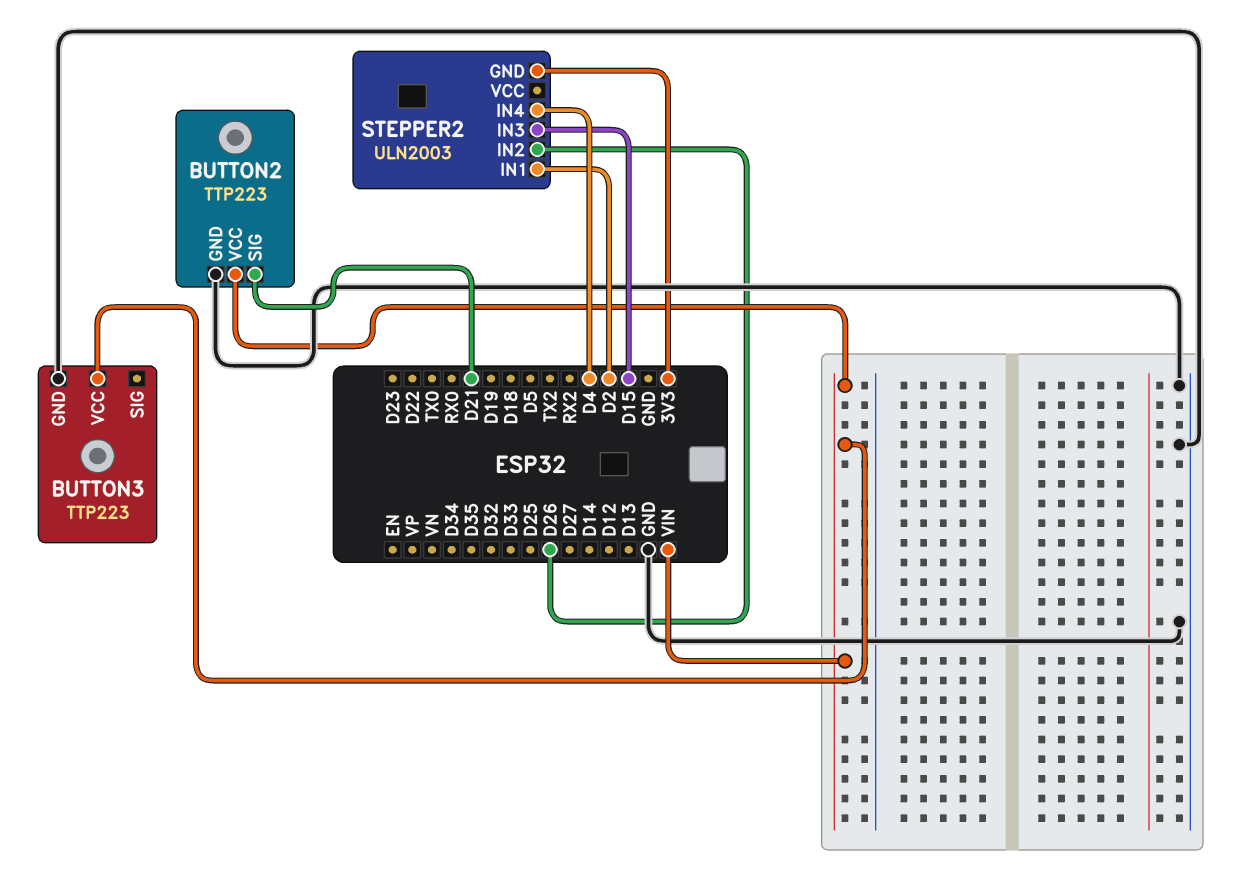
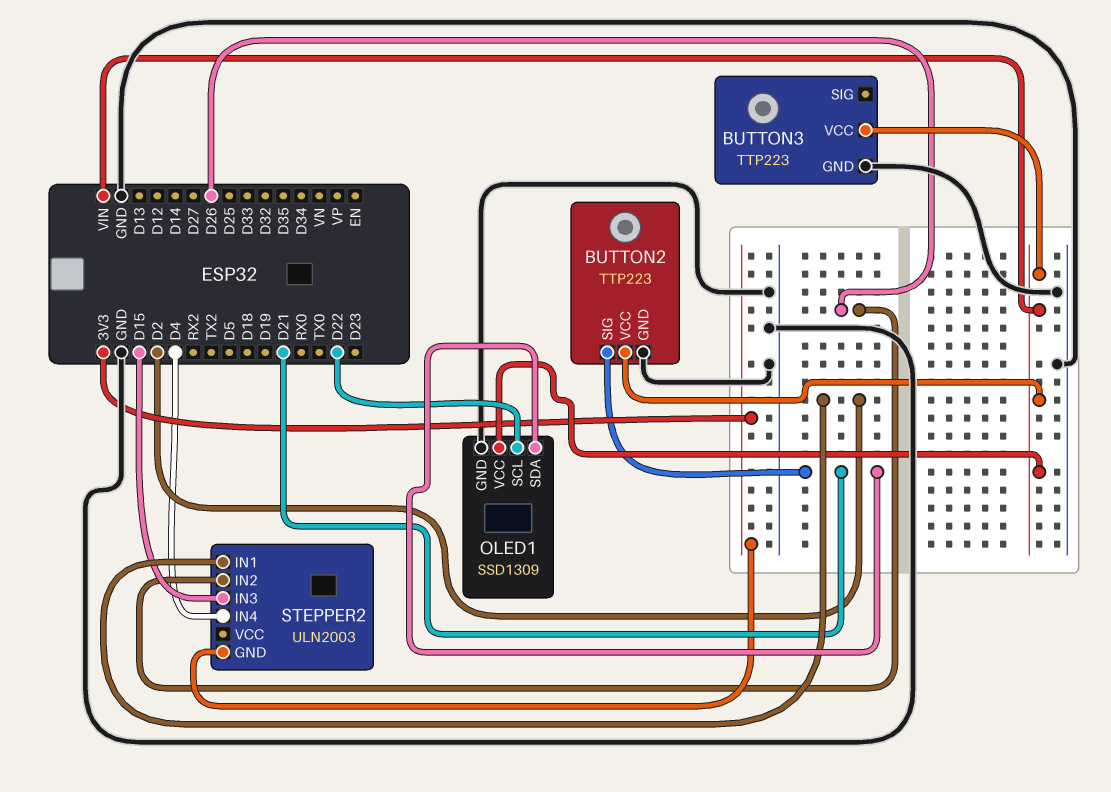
OLED1: none -> SSD1309
OLED1 pin GND: none -> GND
OLED1 pin SCL: none -> D22
OLED1 pin SDA: none -> D21
OLED1 pin VCC: none -> VIN

